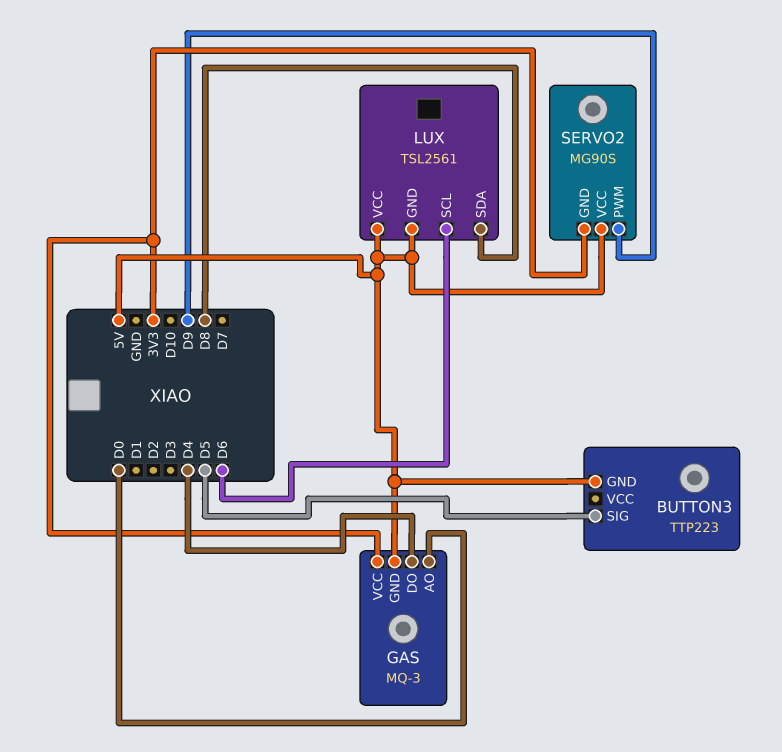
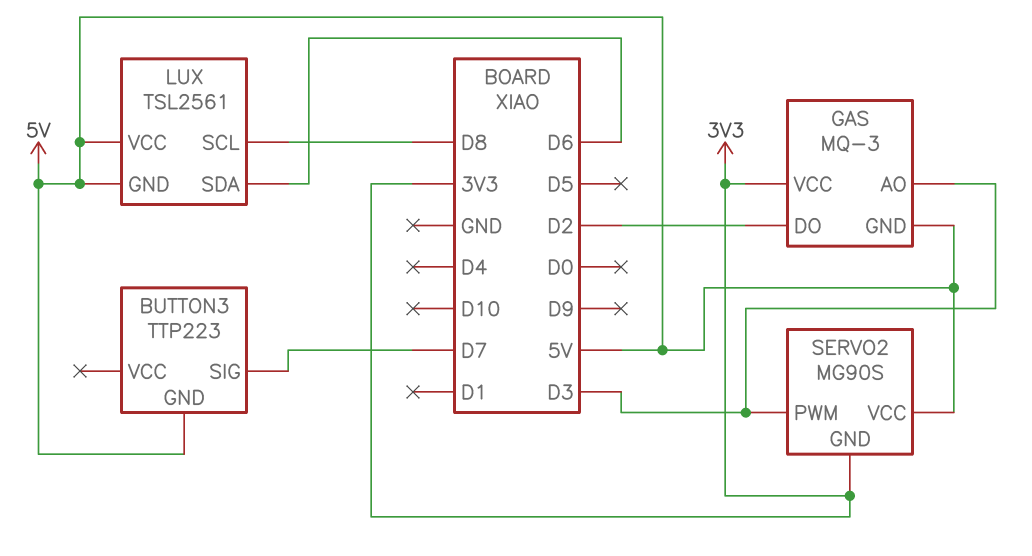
BUTTON3 pin SIG: D5 -> D7
GAS pin AO: D0 -> D3
GAS pin DO: D4 -> D2
LUX pin SCL: D6 -> D8
LUX pin SDA: D8 -> D6
SERVO2 pin PWM: D9 -> D3

